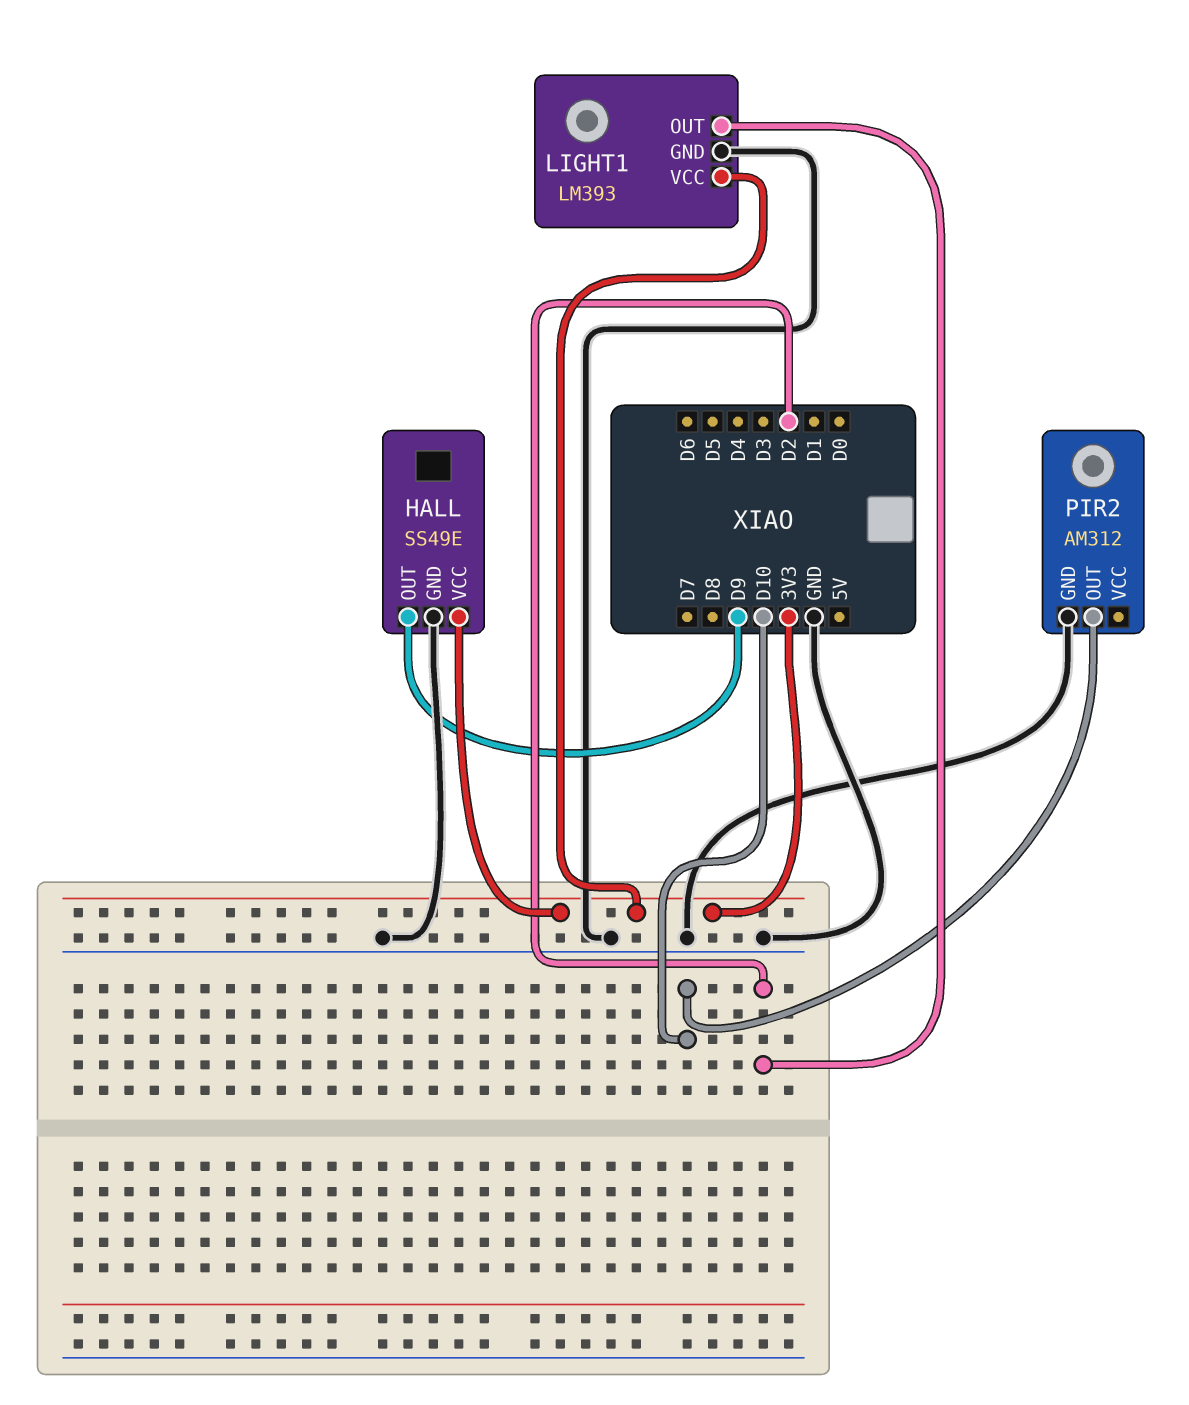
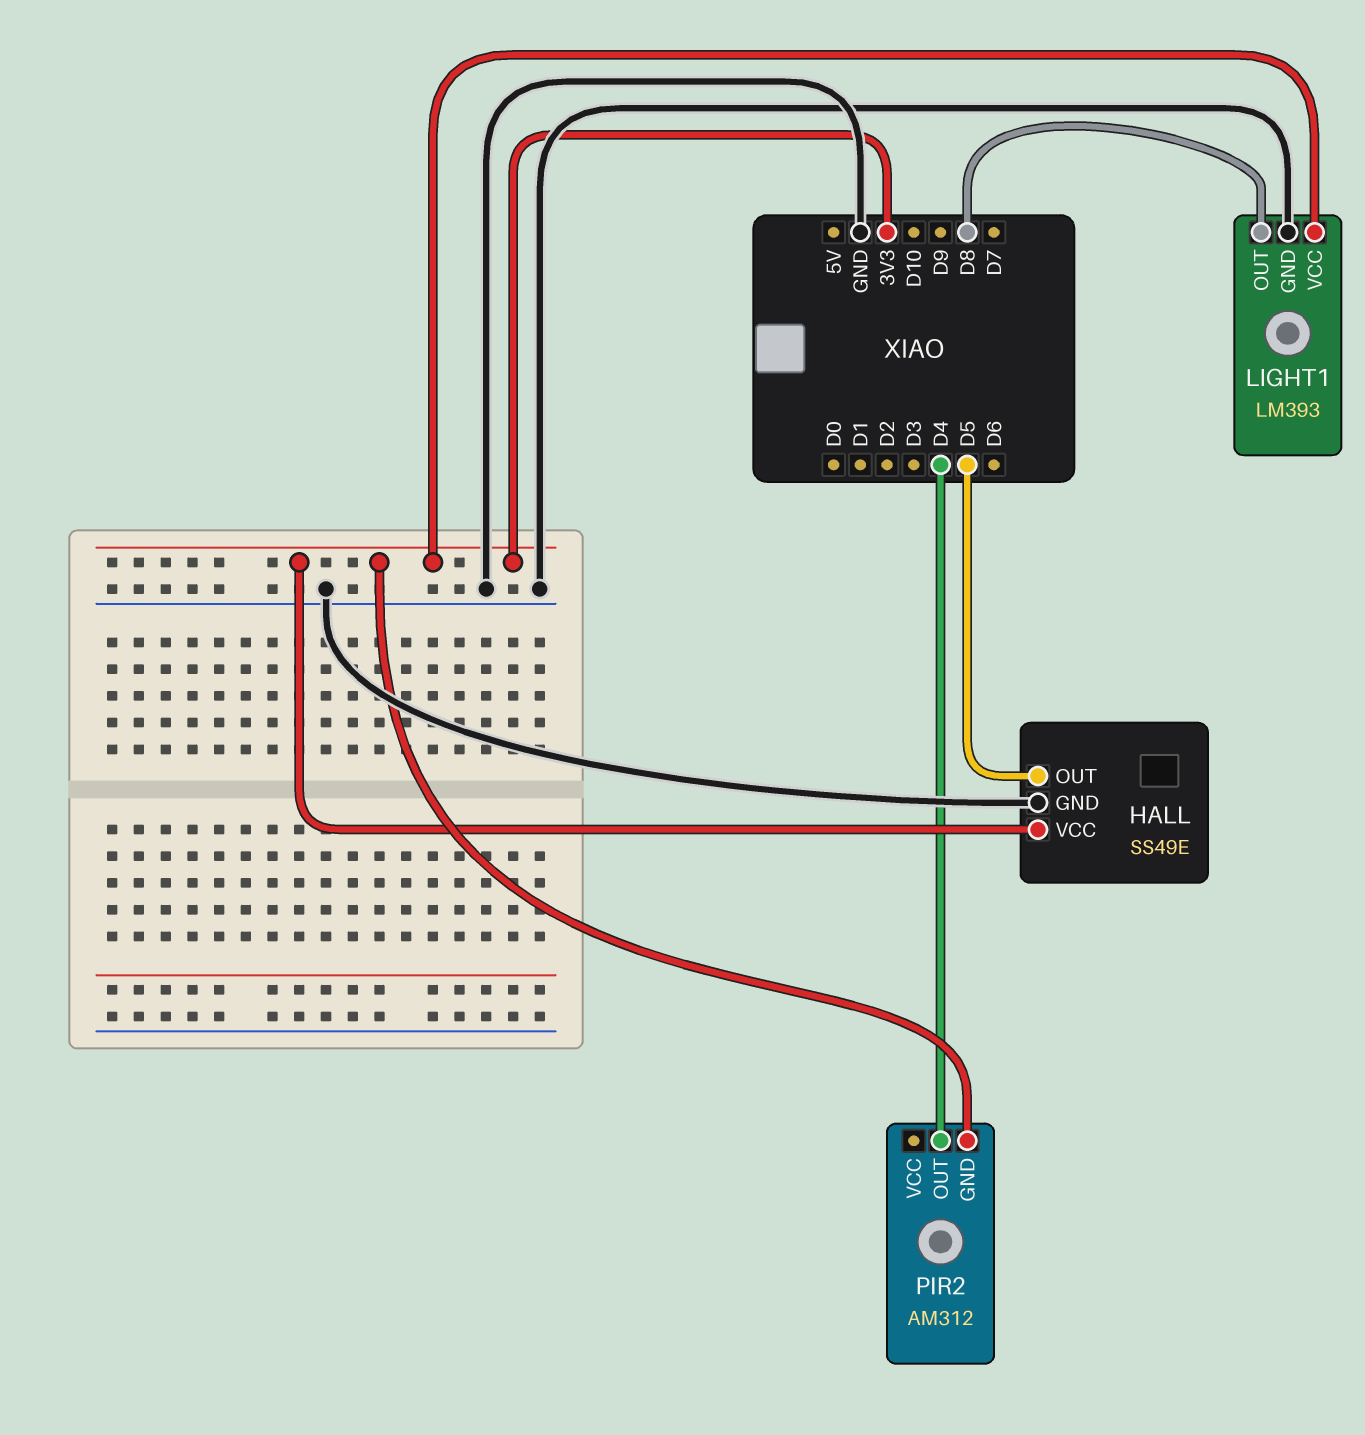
HALL pin OUT: D9 -> D5
LIGHT1 pin OUT: D2 -> D8
PIR2 pin GND: GND -> 3V3
PIR2 pin OUT: D10 -> D4

